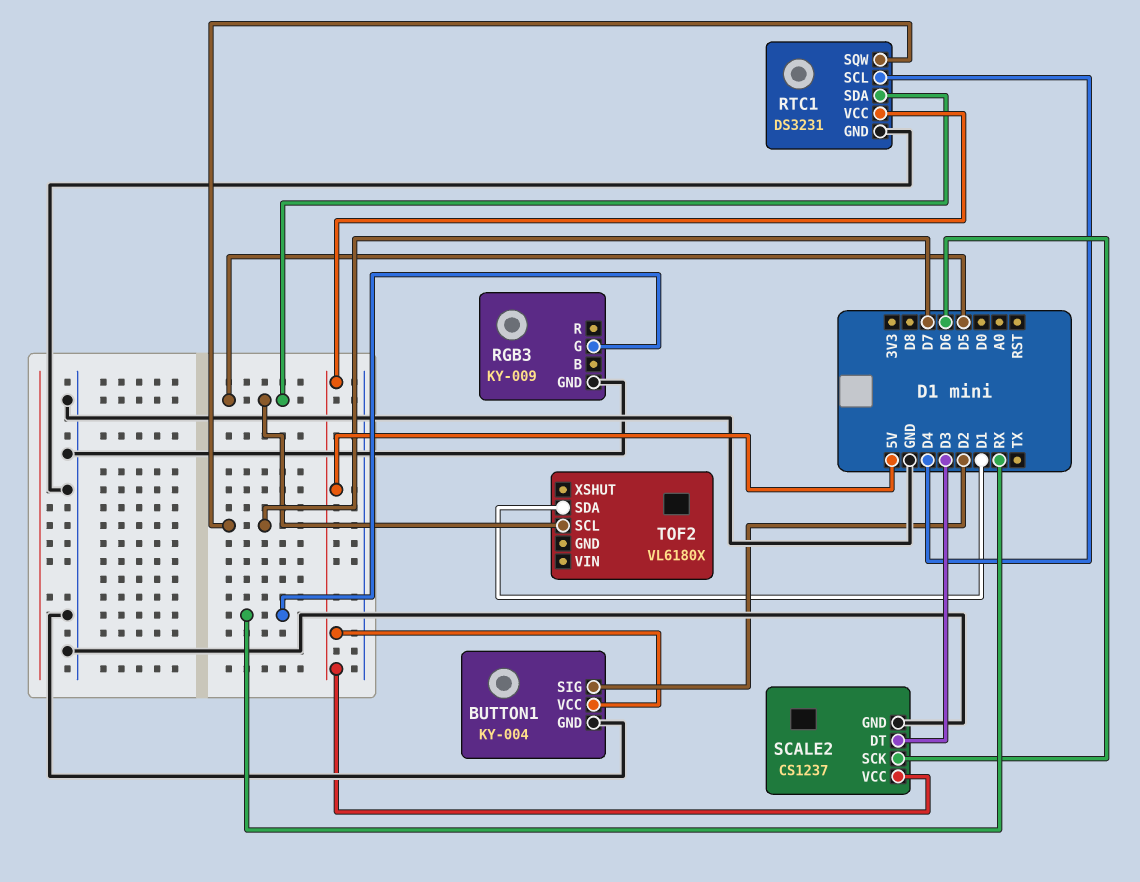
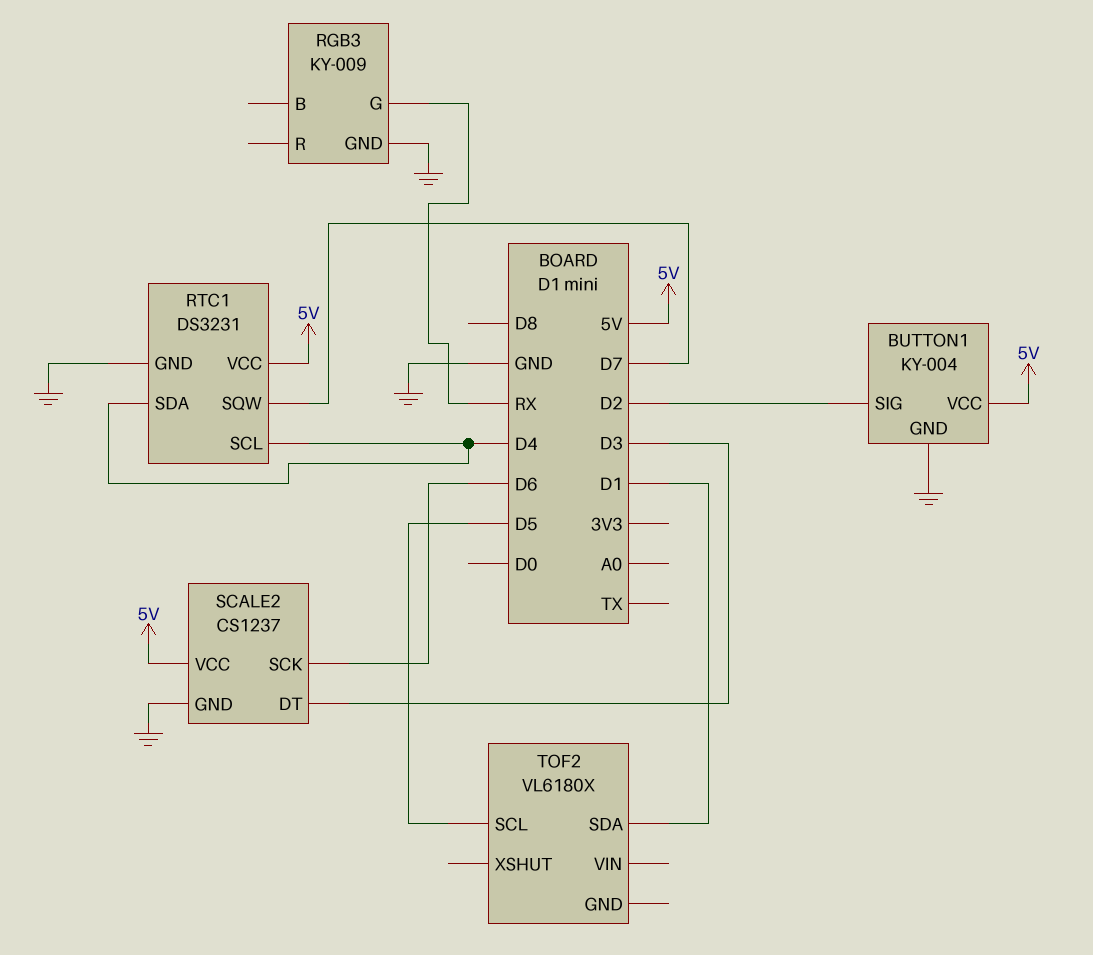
RTC1 pin SDA: D5 -> D4

